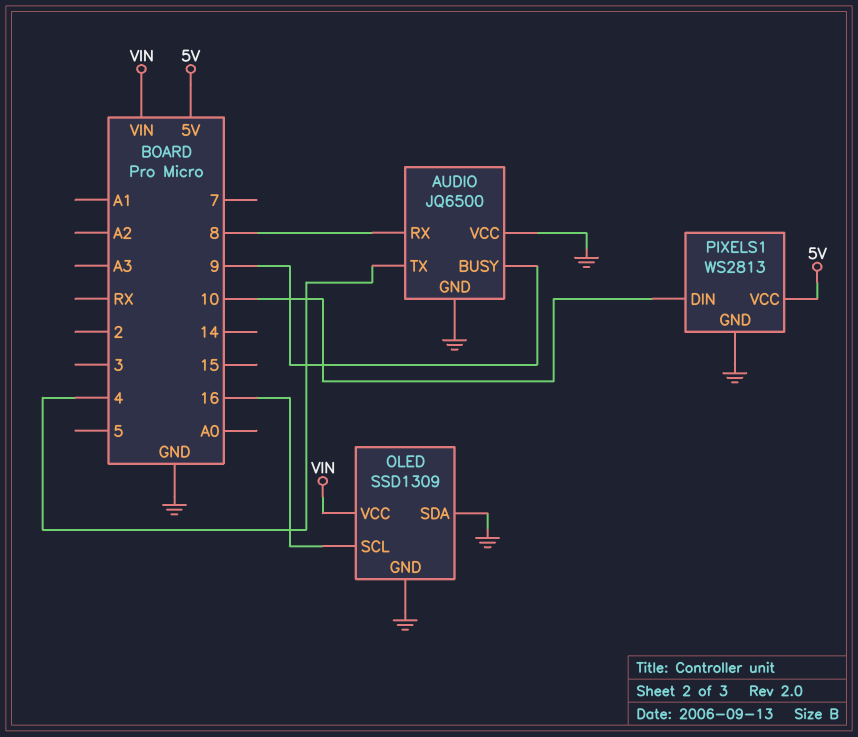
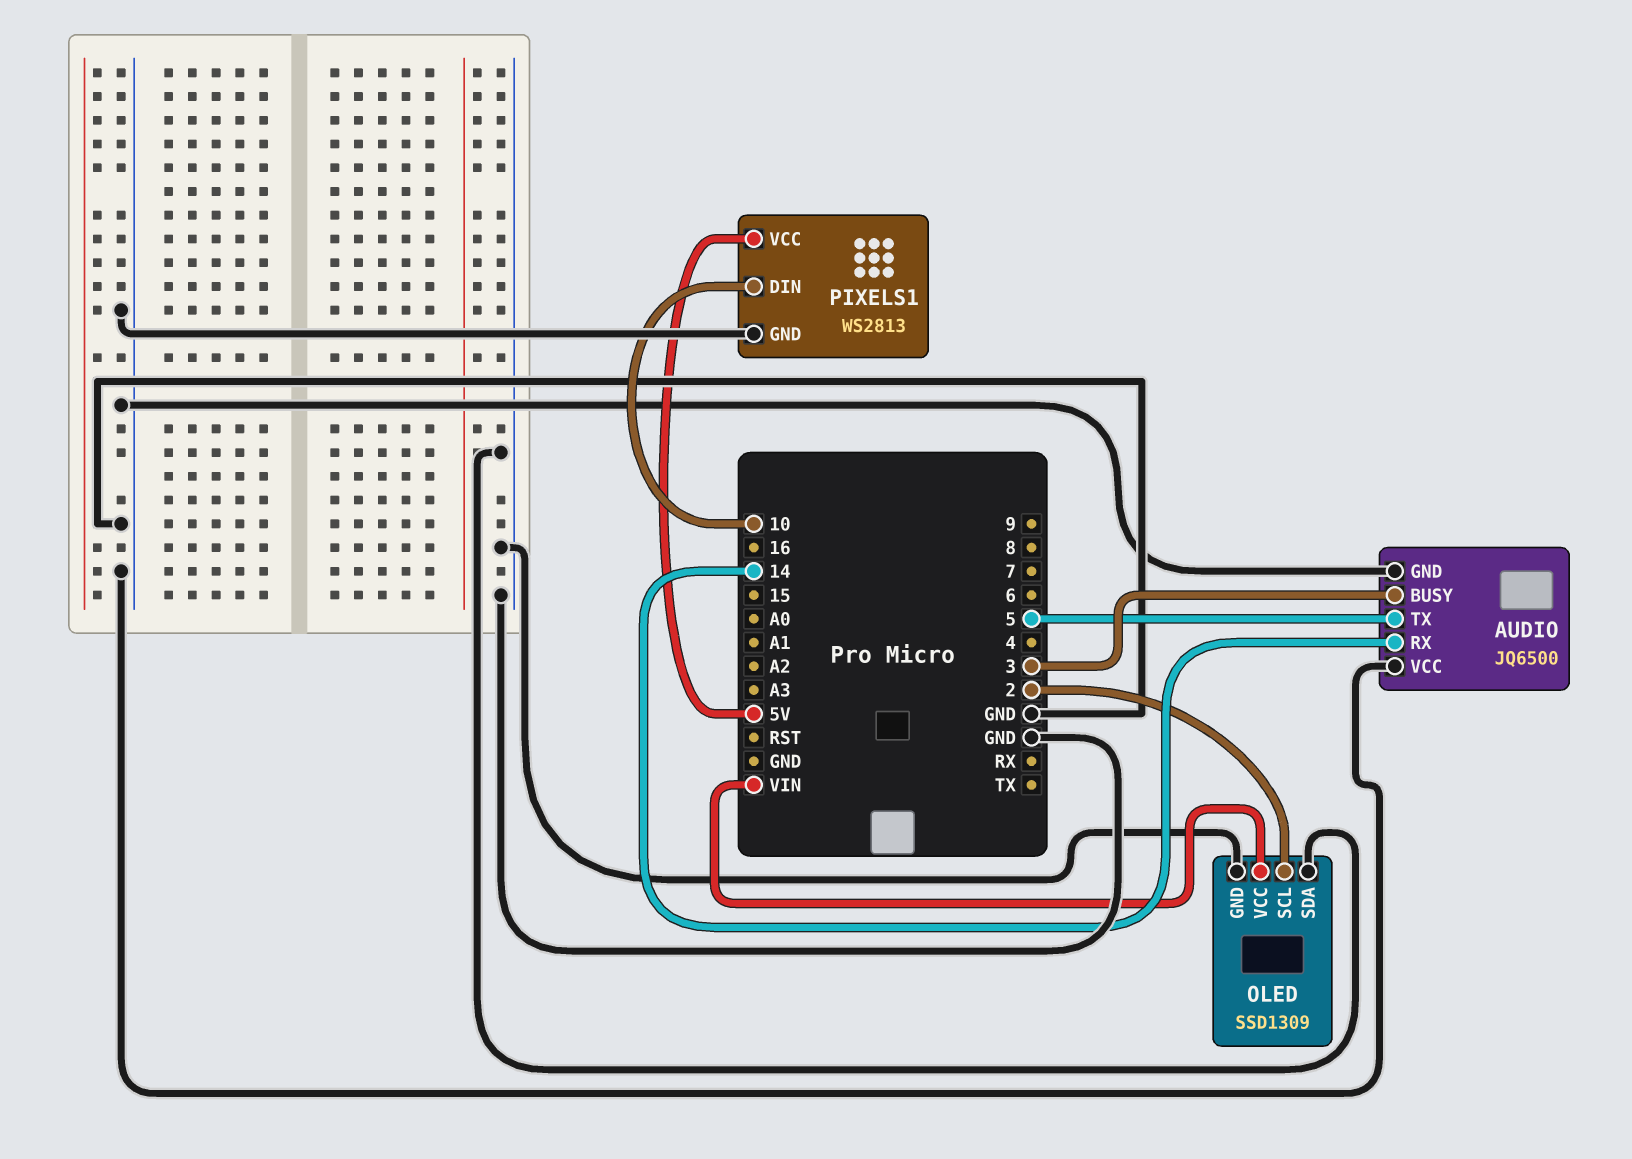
AUDIO pin BUSY: 9 -> 3
AUDIO pin RX: 8 -> 14
AUDIO pin TX: 4 -> 5
OLED pin SCL: 16 -> 2

